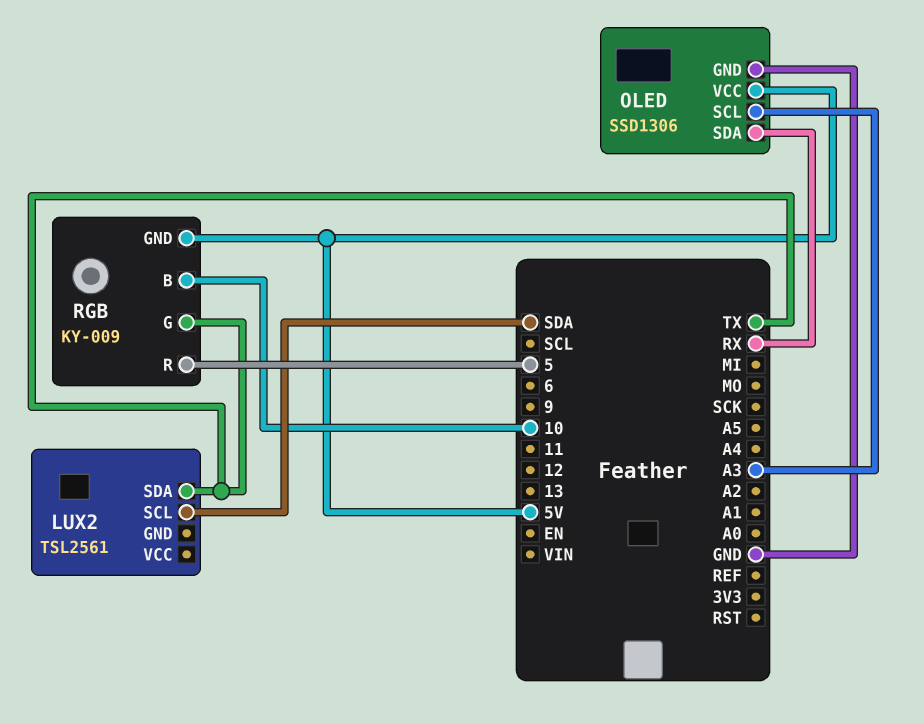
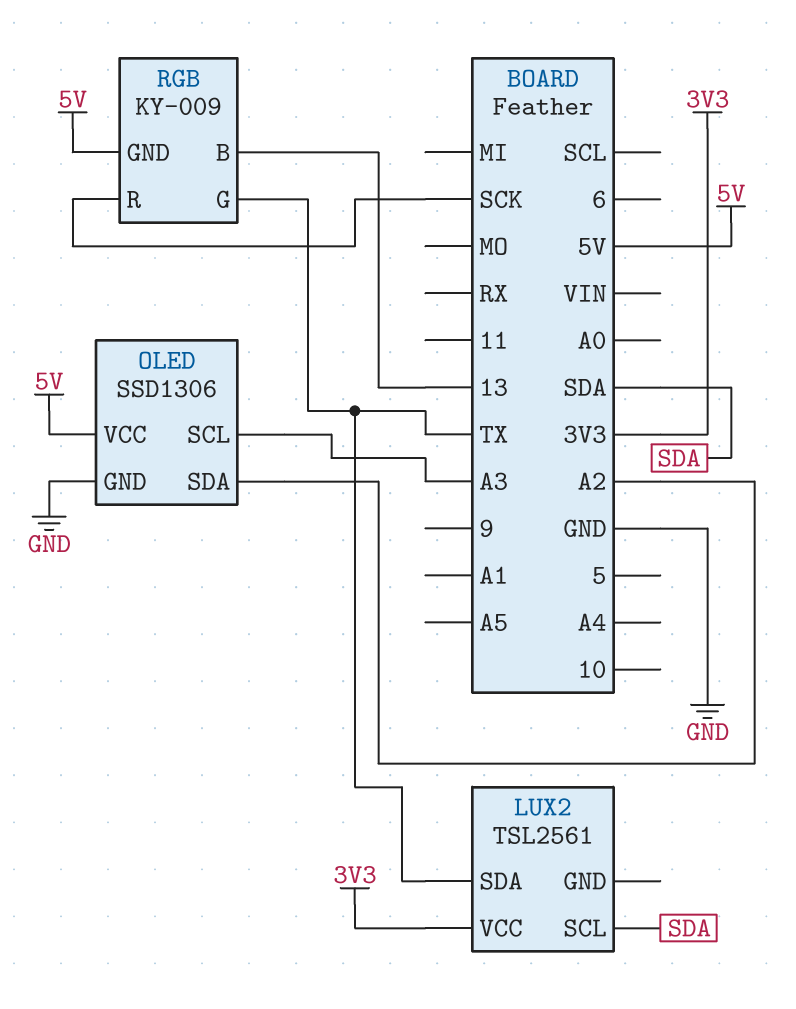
LUX2 pin VCC: none -> 3V3
OLED pin SDA: RX -> A2
RGB pin B: 10 -> 13
RGB pin R: 5 -> SCK

